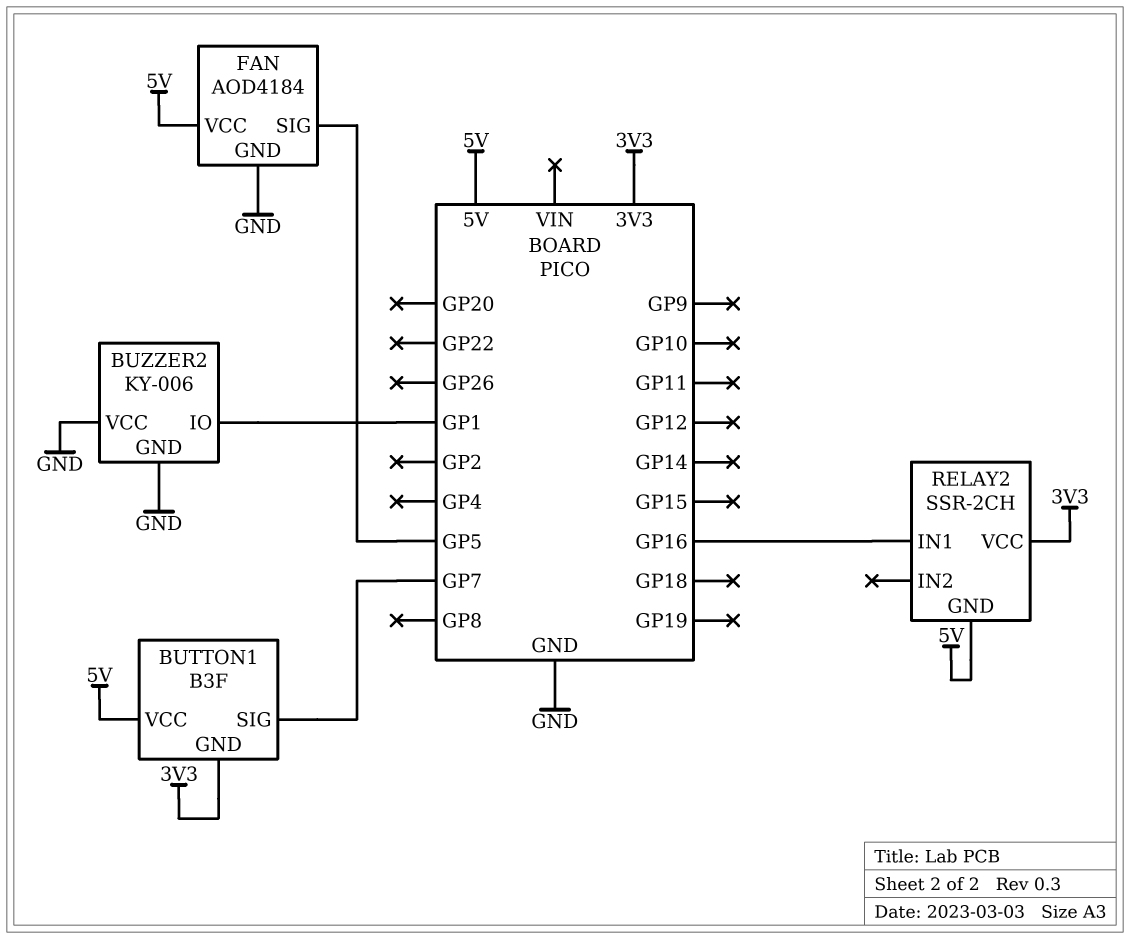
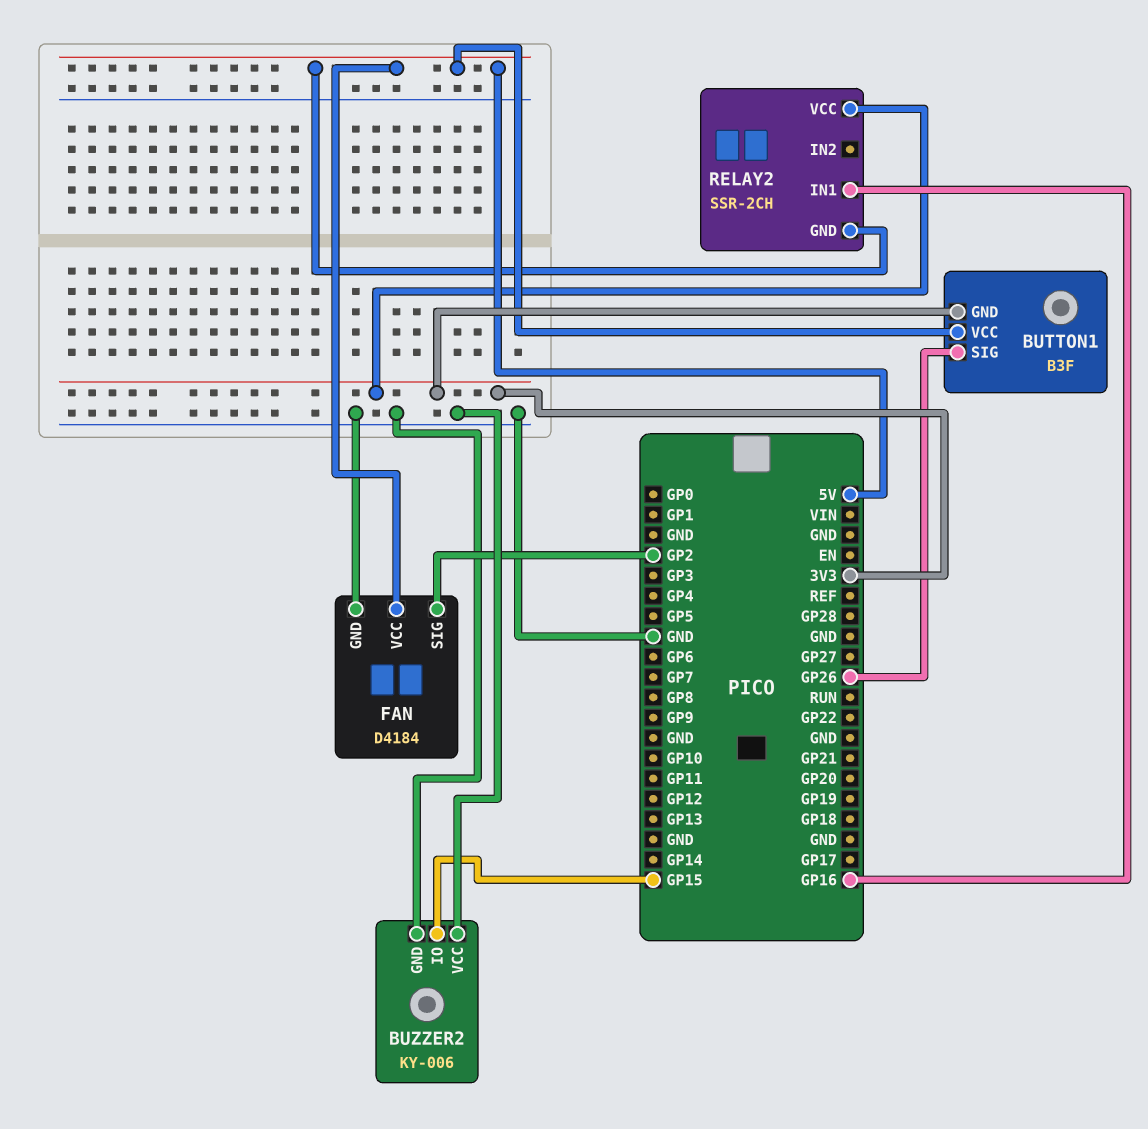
BUTTON1 pin SIG: GP7 -> GP26
BUZZER2 pin IO: GP1 -> GP15
FAN: AOD4184 -> D4184
FAN pin SIG: GP5 -> GP2

